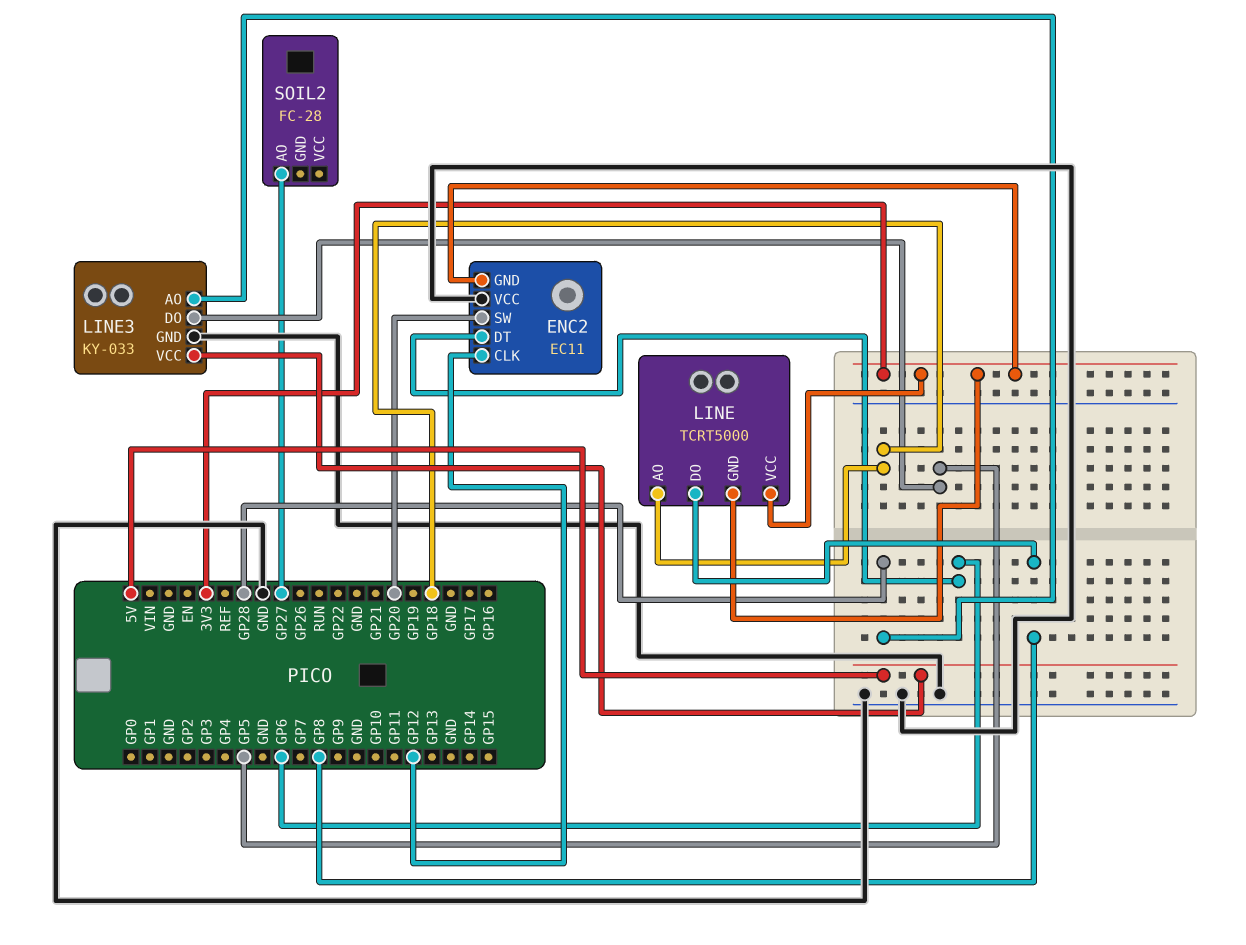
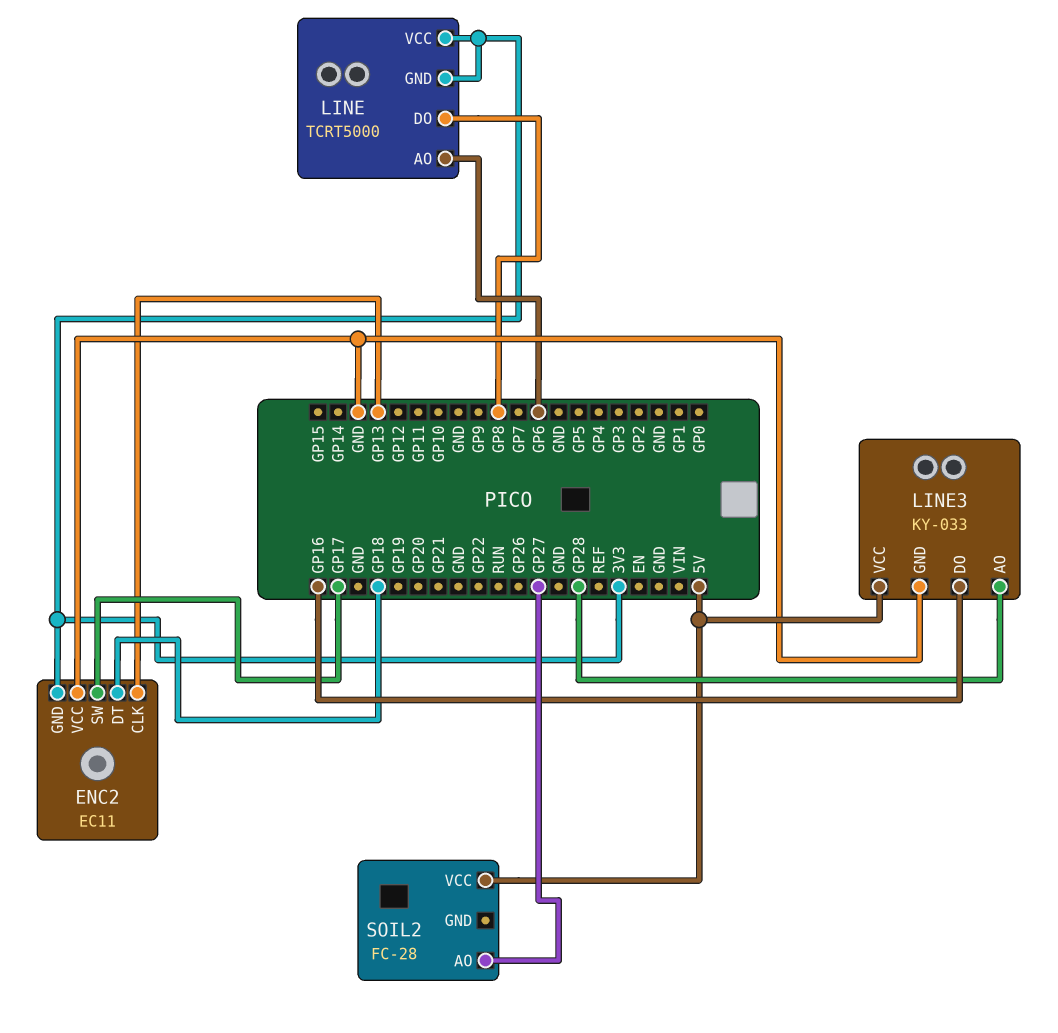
ENC2 pin CLK: GP12 -> GP13
ENC2 pin DT: GP6 -> GP18
ENC2 pin SW: GP20 -> GP17
LINE pin AO: GP18 -> GP6
LINE3 pin DO: GP5 -> GP16
SOIL2 pin VCC: none -> 5V

